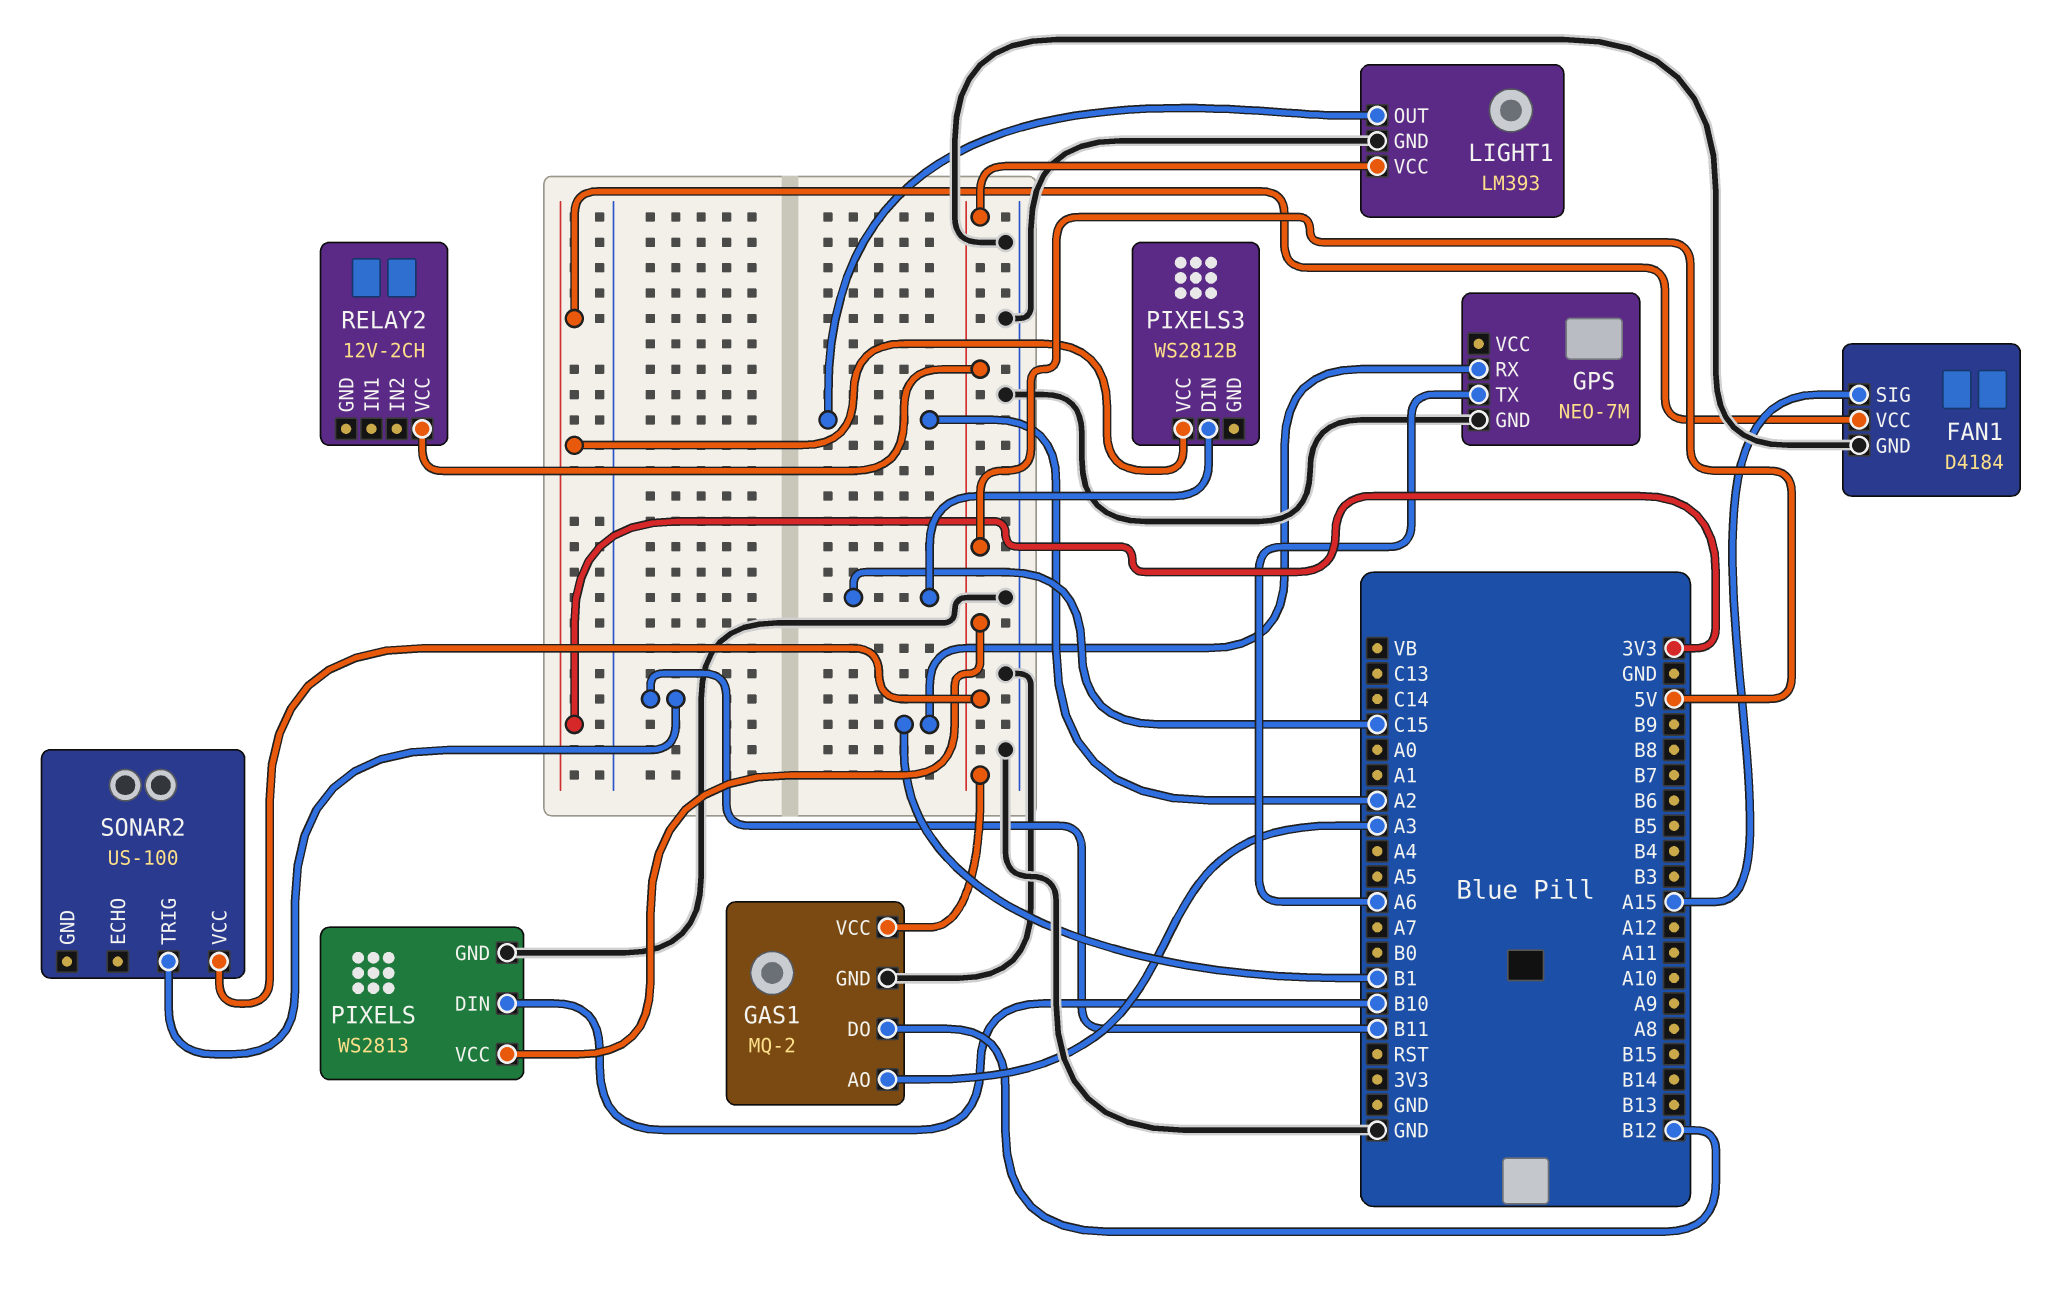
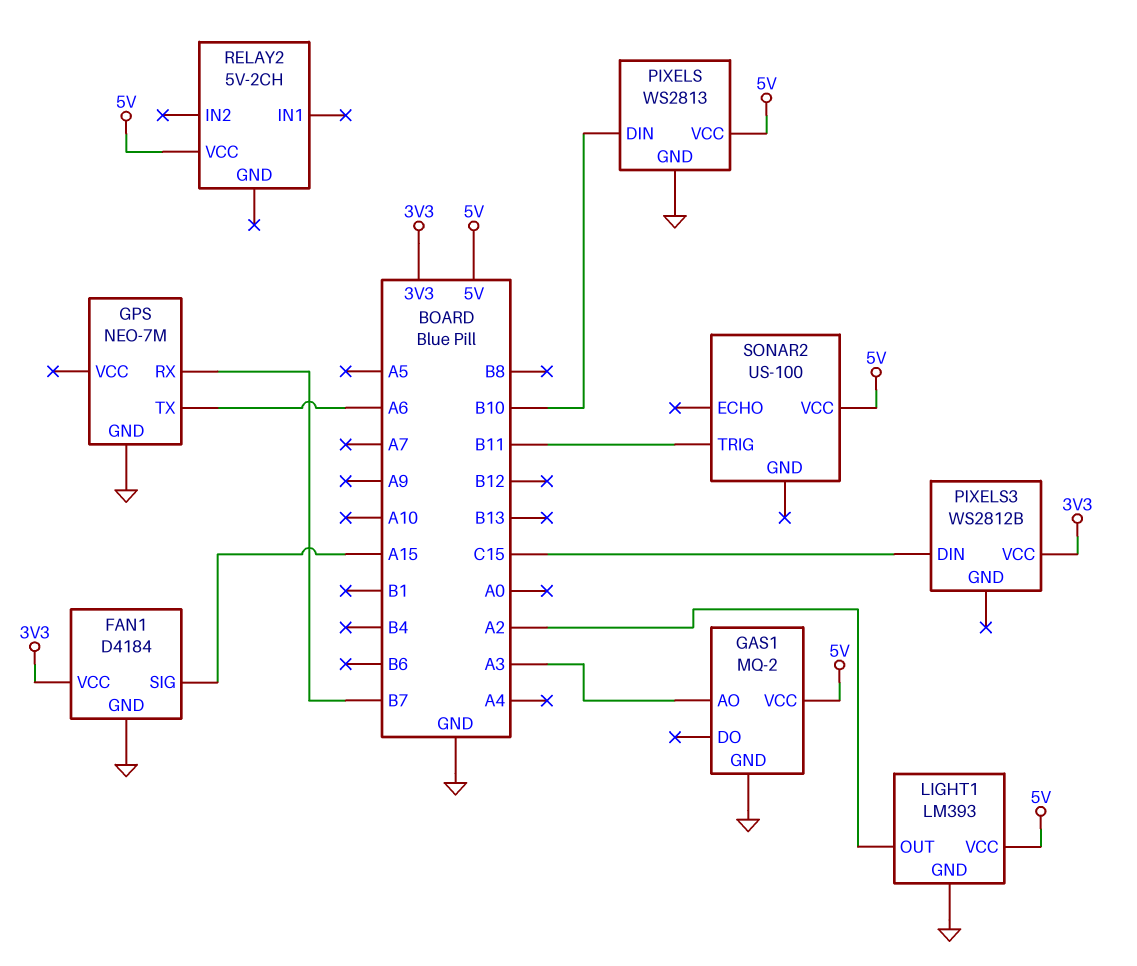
GAS1 pin DO: B12 -> none
GPS pin RX: B1 -> B7
RELAY2: 12V-2CH -> 5V-2CH

